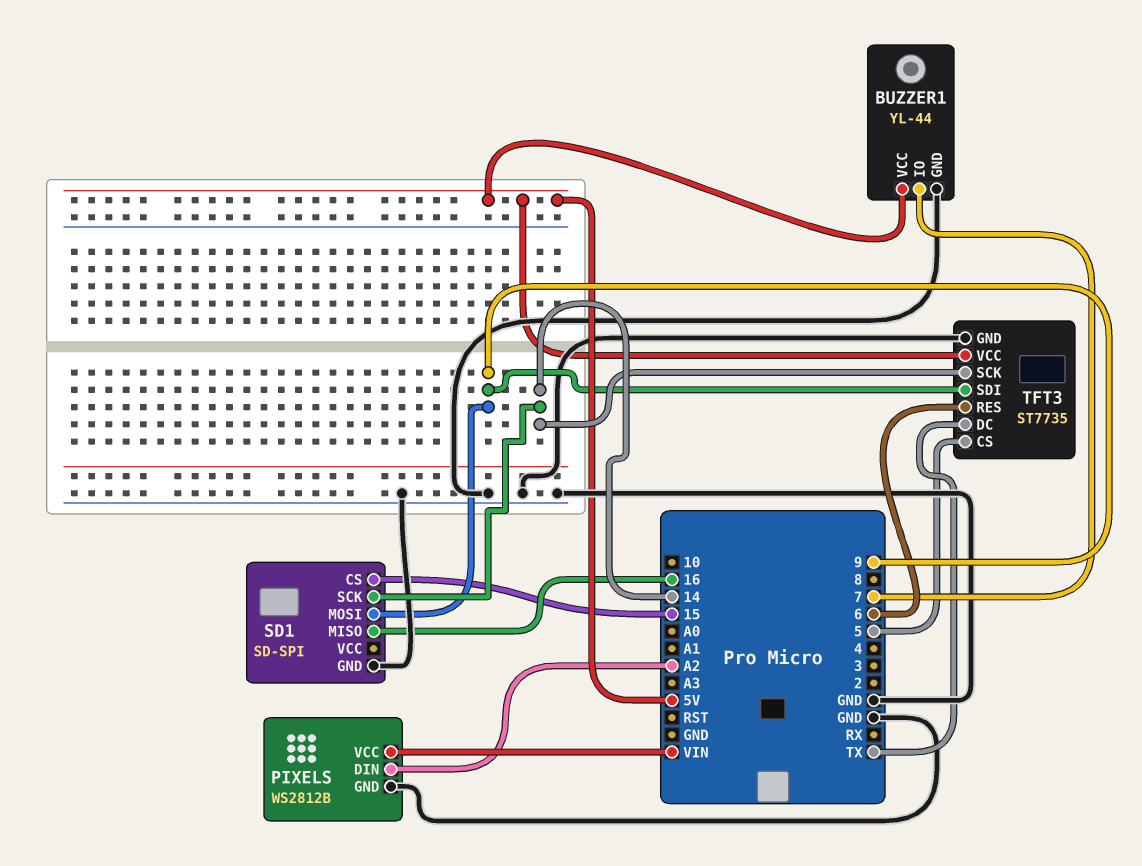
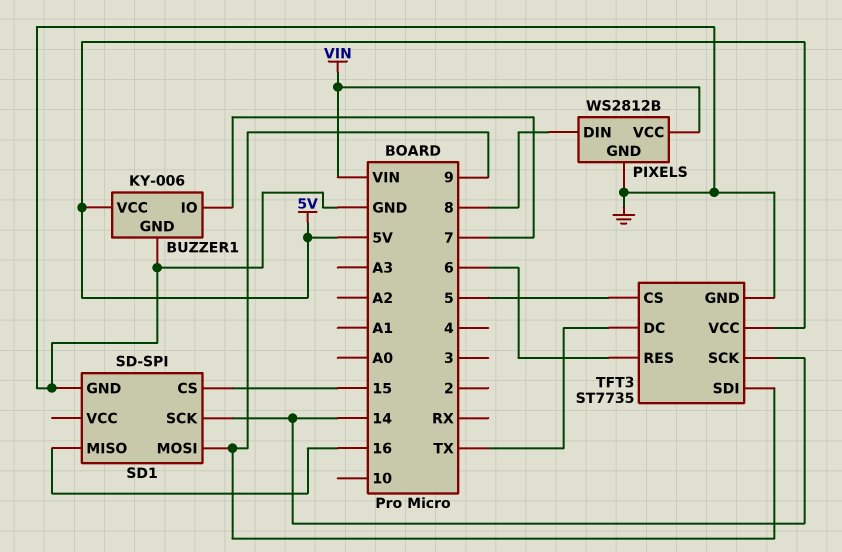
BUZZER1: YL-44 -> KY-006
PIXELS pin DIN: A2 -> 8

